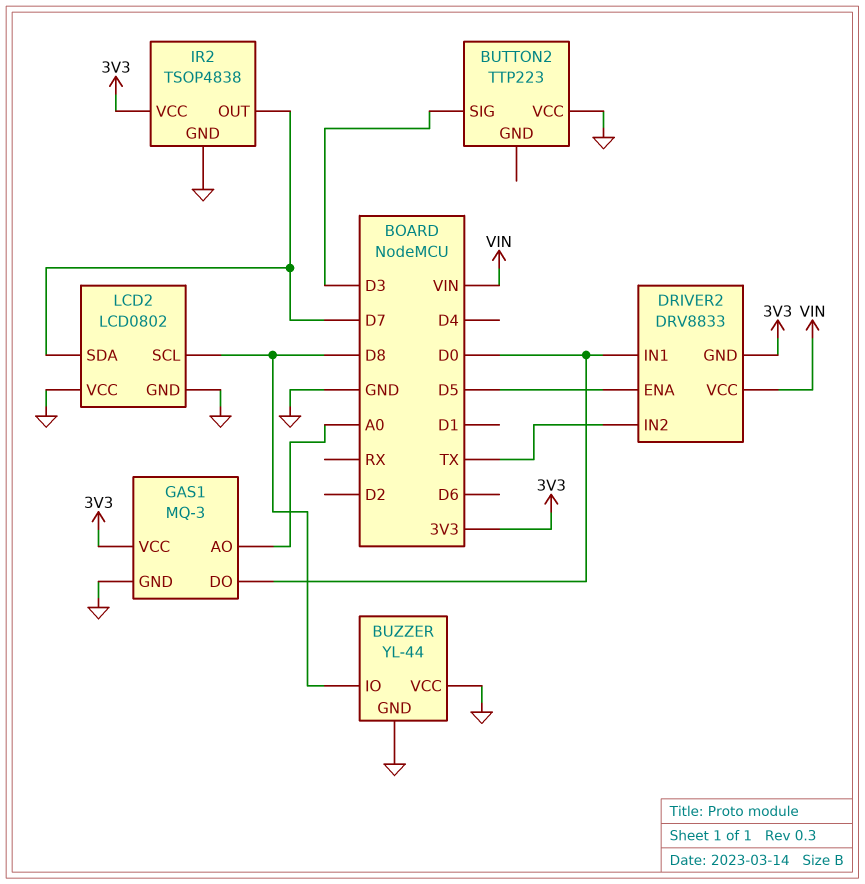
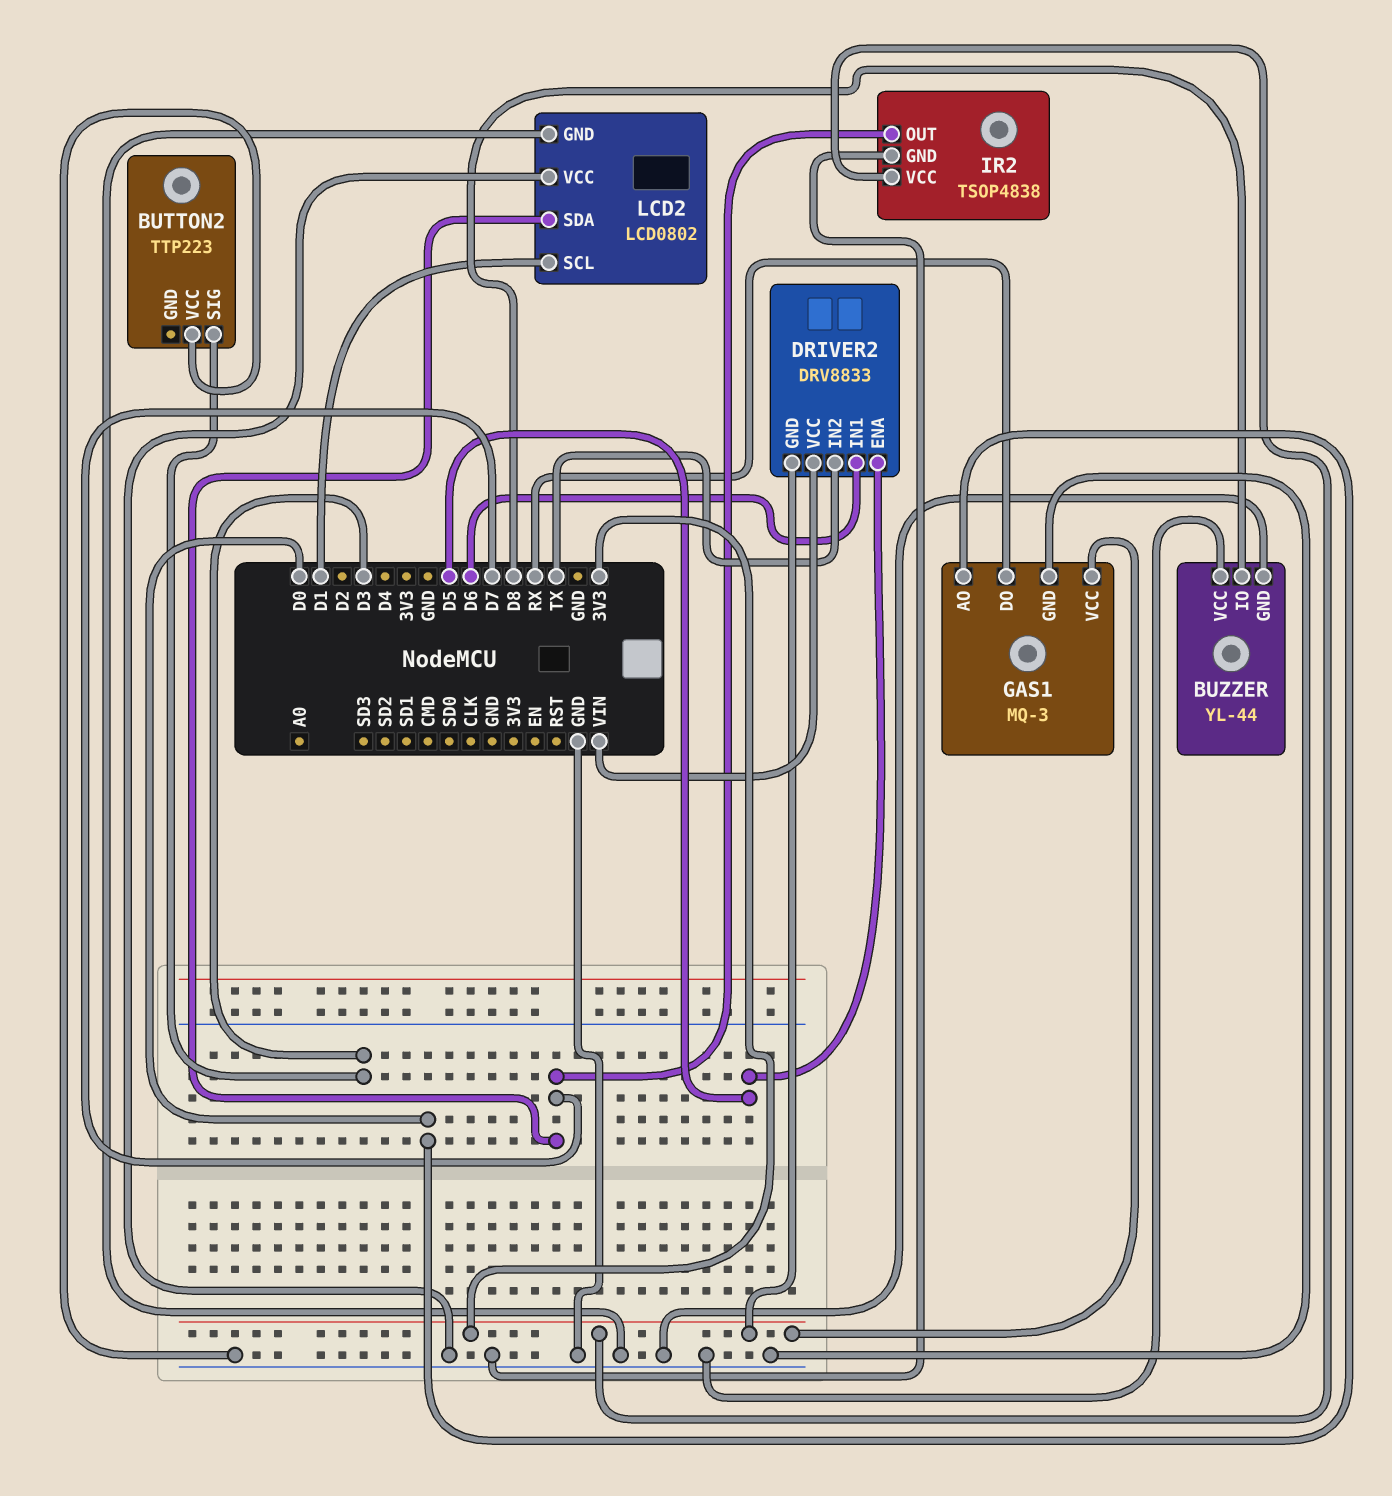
DRIVER2 pin IN1: D0 -> D6
GAS1 pin AO: A0 -> D0
GAS1 pin DO: D0 -> RX
LCD2 pin SCL: D8 -> D1

